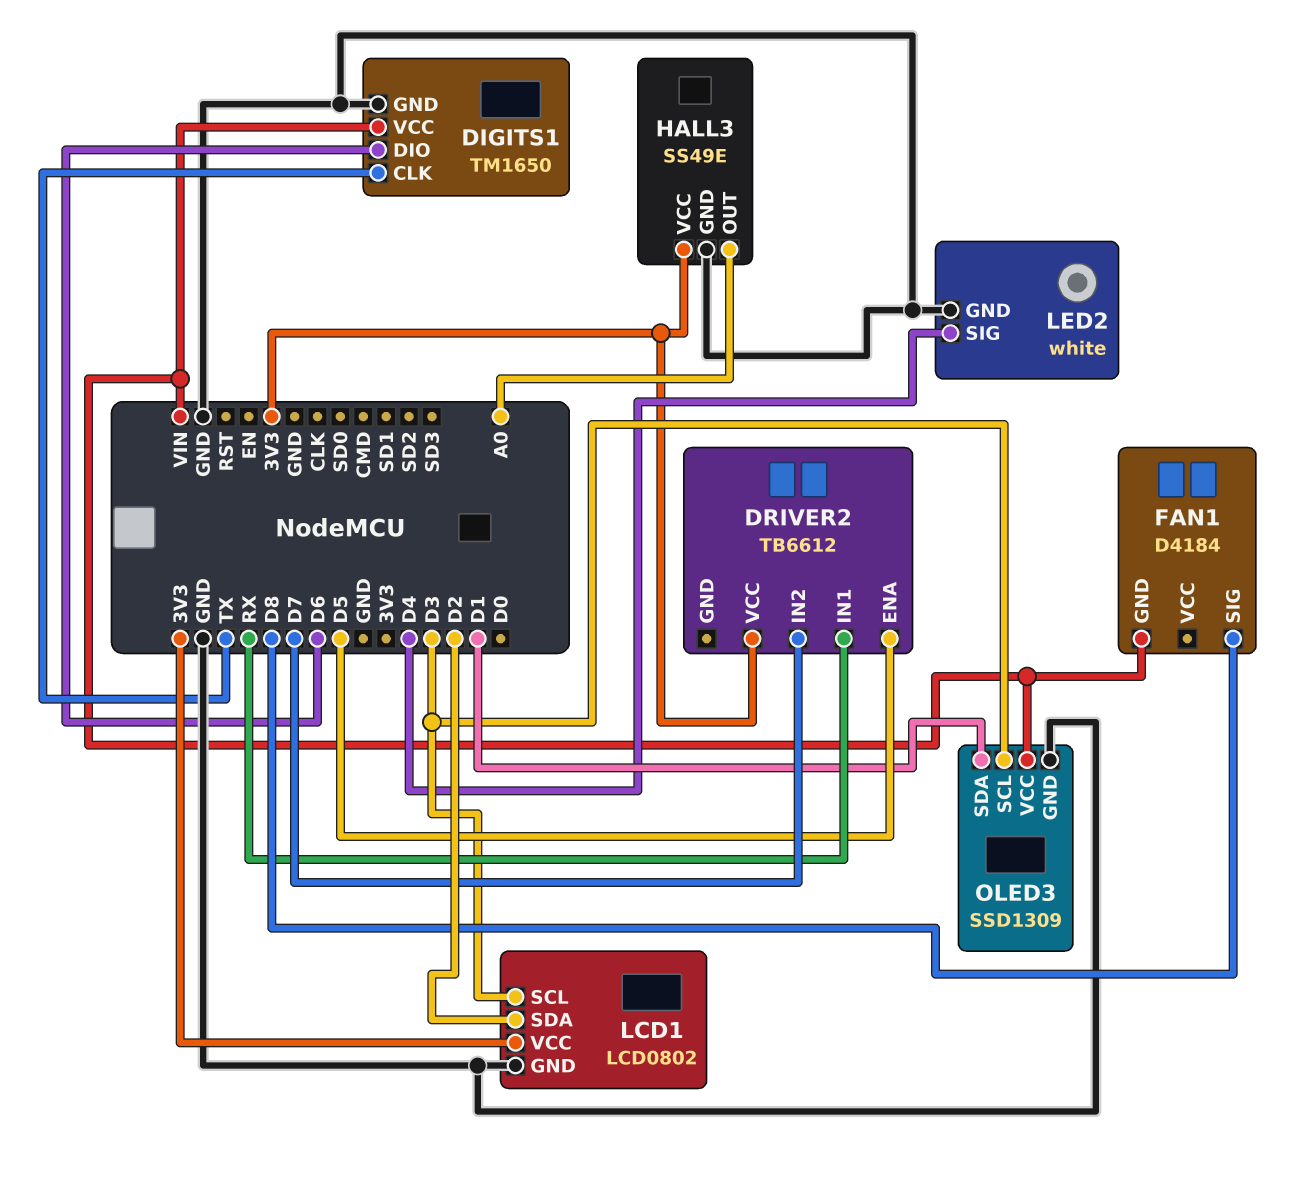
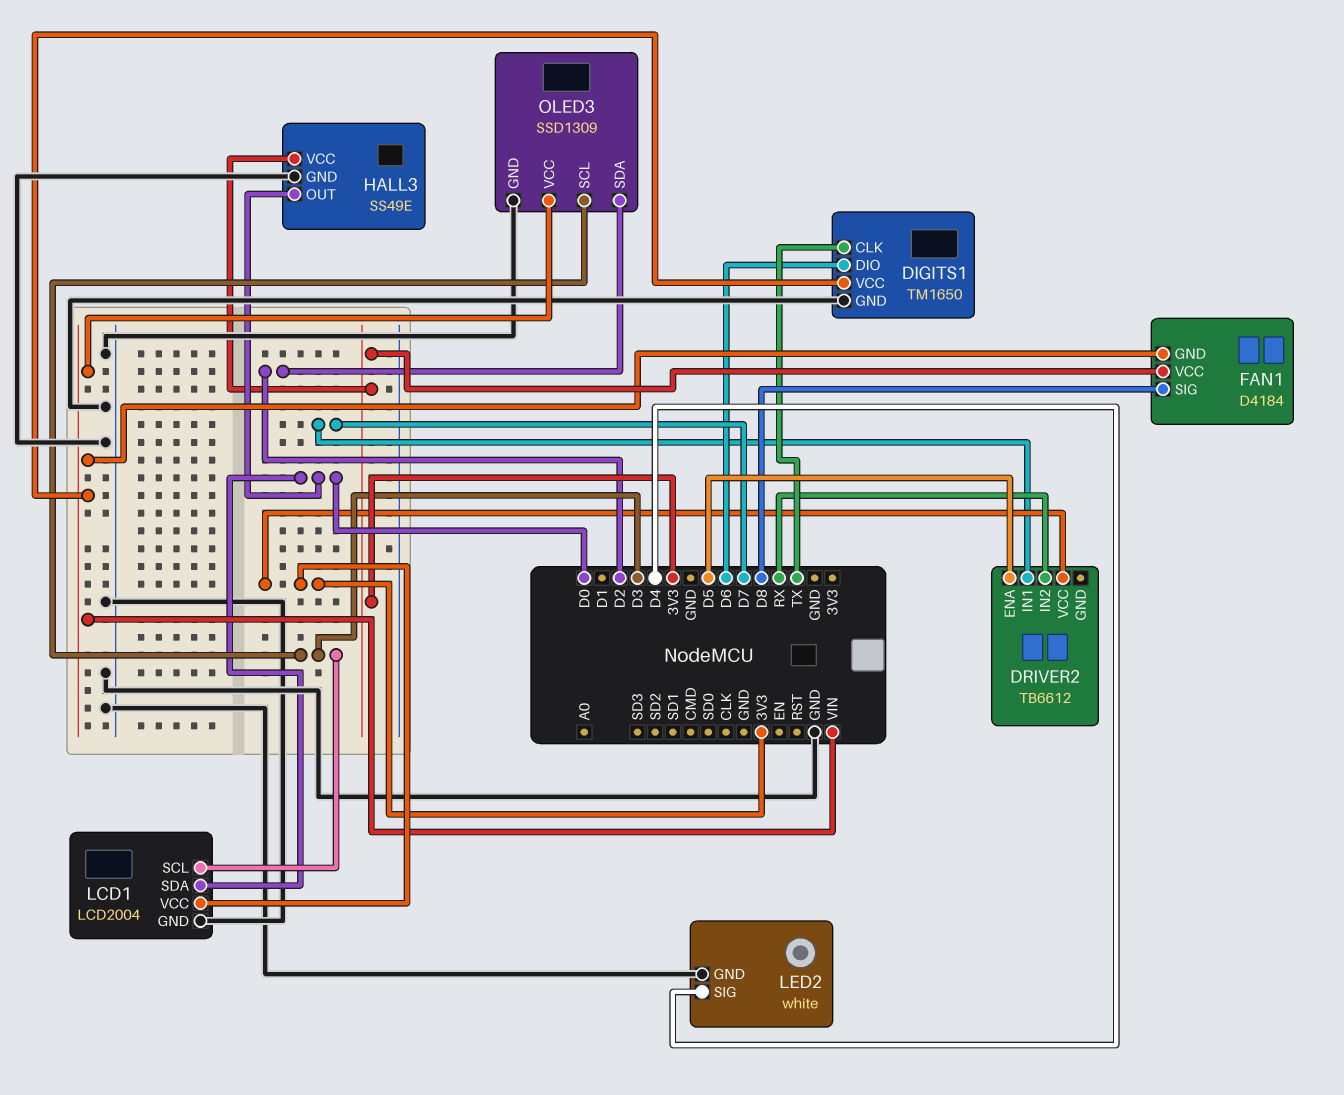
DRIVER2 pin IN1: RX -> D7
DRIVER2 pin IN2: D7 -> RX
FAN1 pin VCC: none -> 3V3
HALL3 pin OUT: A0 -> D0
LCD1: LCD0802 -> LCD2004
LCD1 pin SDA: D2 -> D0
OLED3 pin SDA: D1 -> D2

